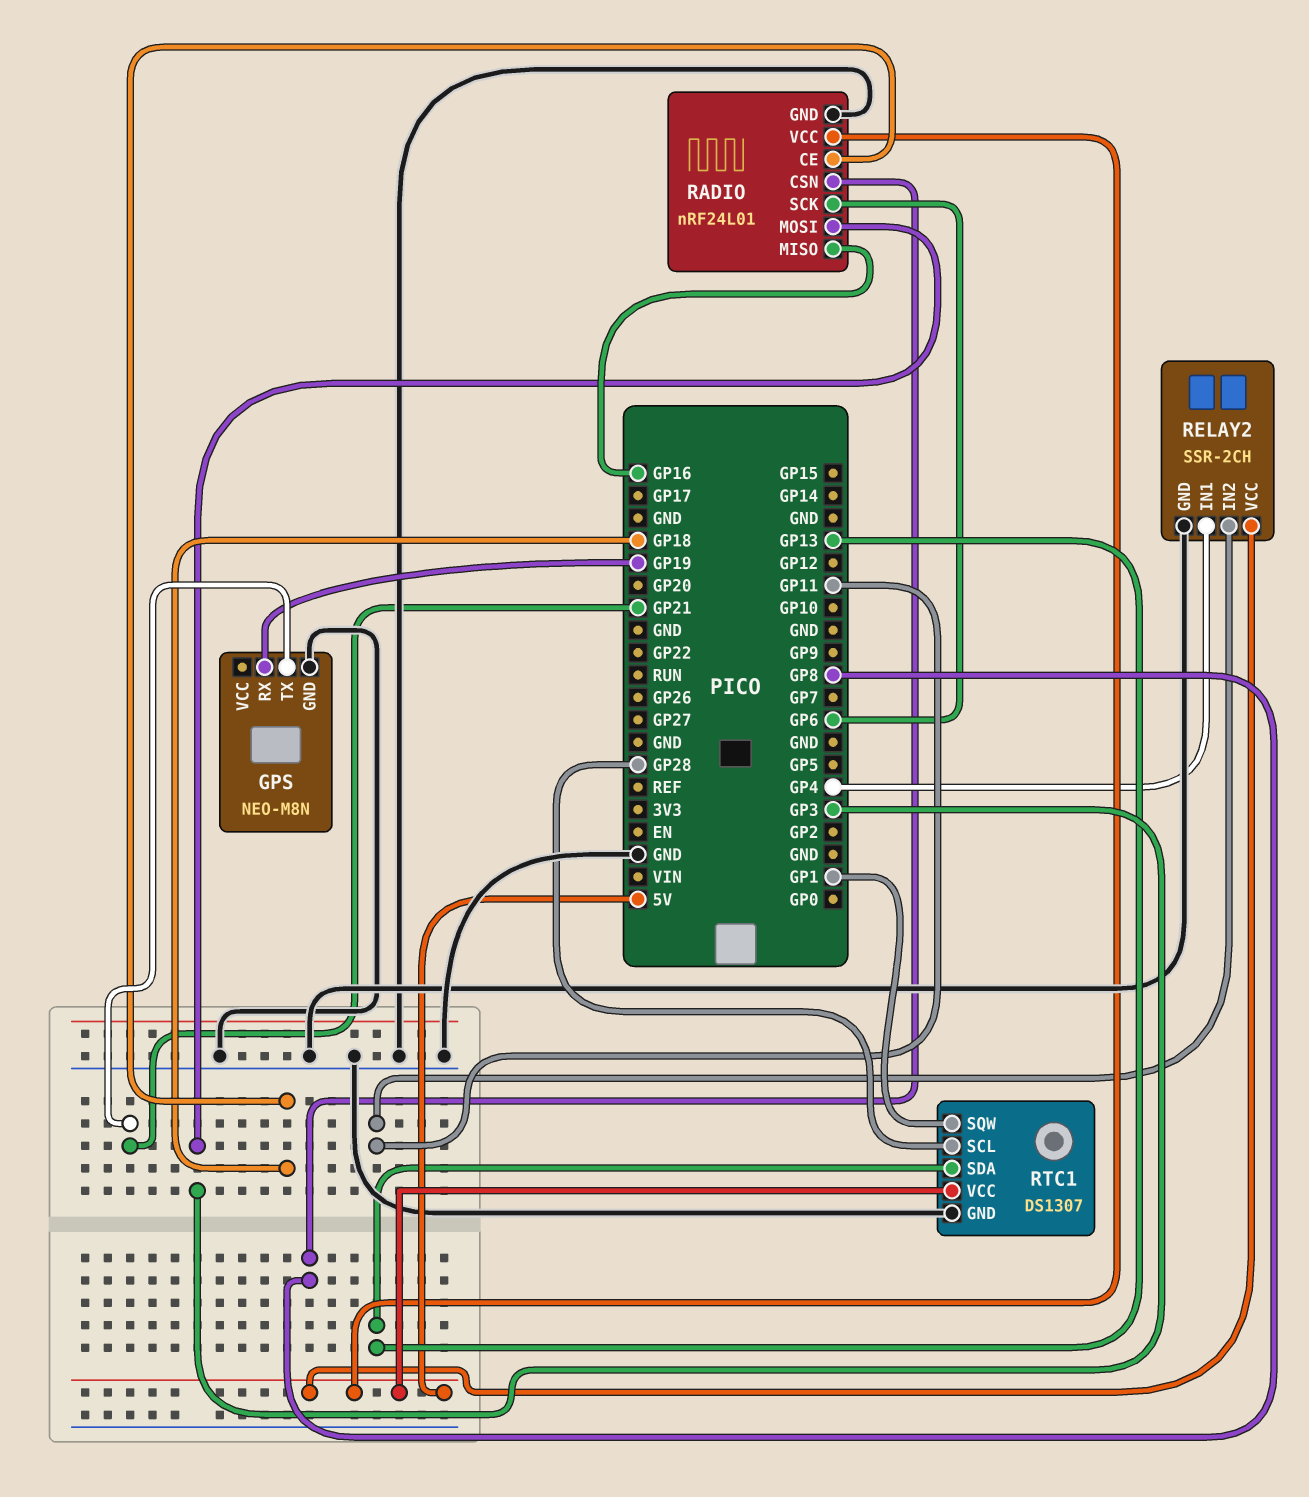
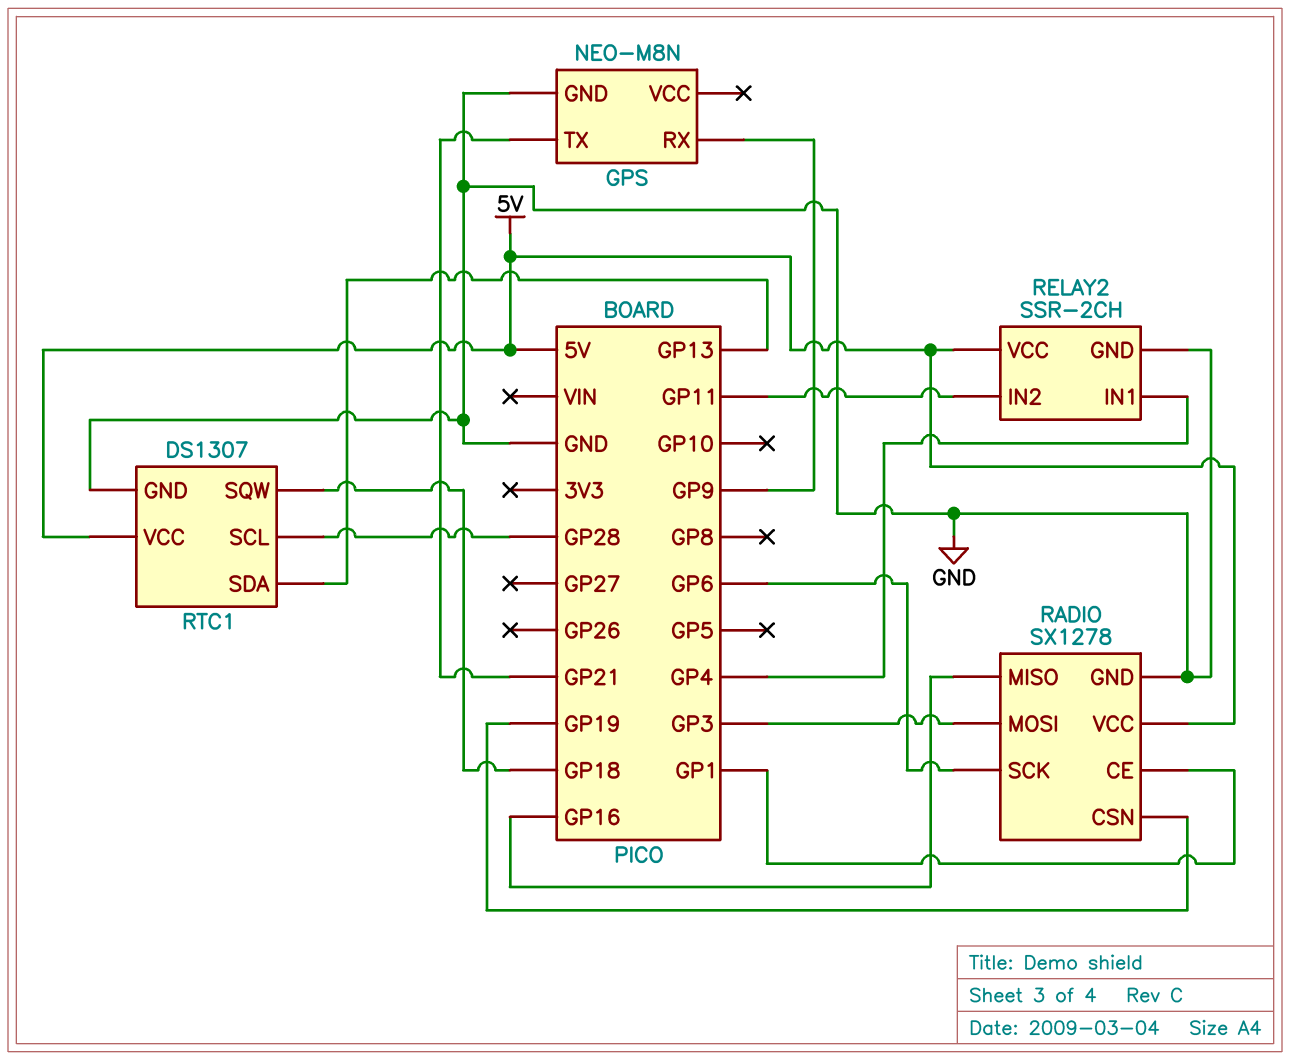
GPS pin RX: GP19 -> GP9
RADIO: nRF24L01 -> SX1278
RADIO pin CE: GP18 -> GP1
RADIO pin CSN: GP8 -> GP19
RTC1 pin SQW: GP1 -> GP18

